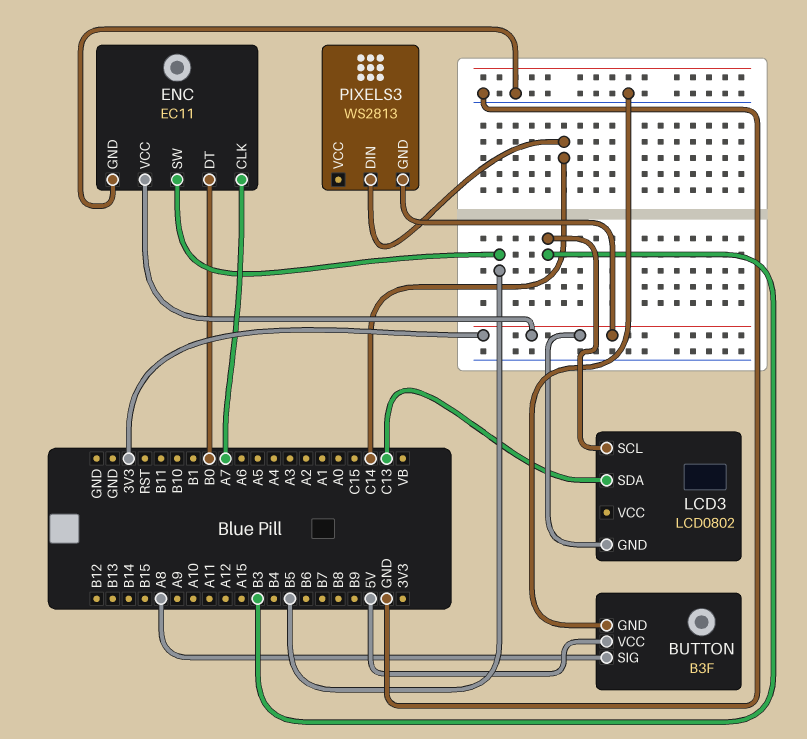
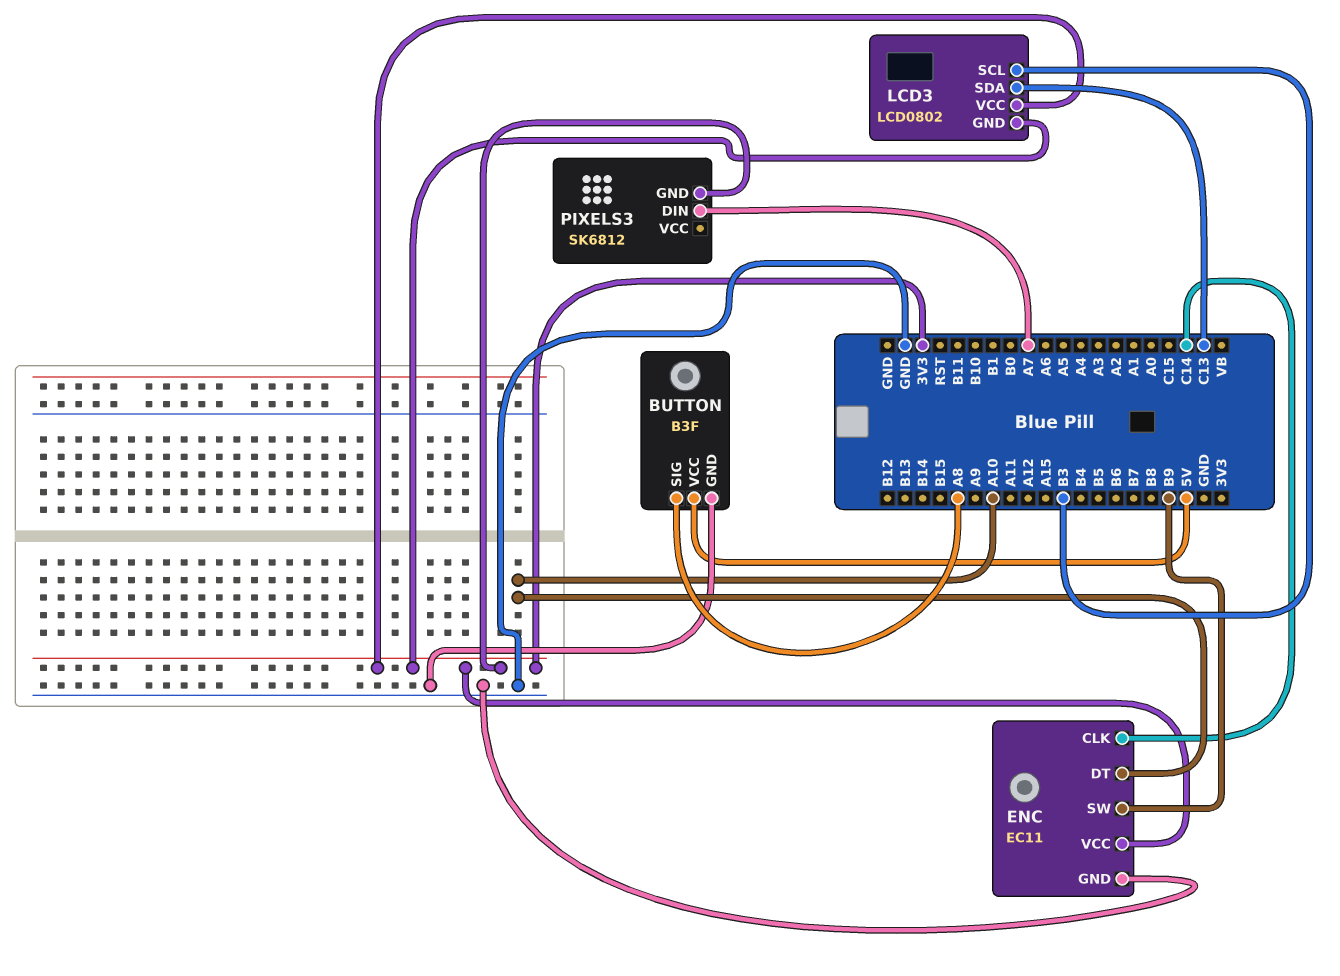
ENC pin CLK: A7 -> C14
ENC pin DT: B0 -> A10
ENC pin SW: B5 -> B9
LCD3 pin VCC: none -> 3V3
PIXELS3: WS2813 -> SK6812
PIXELS3 pin DIN: C14 -> A7

